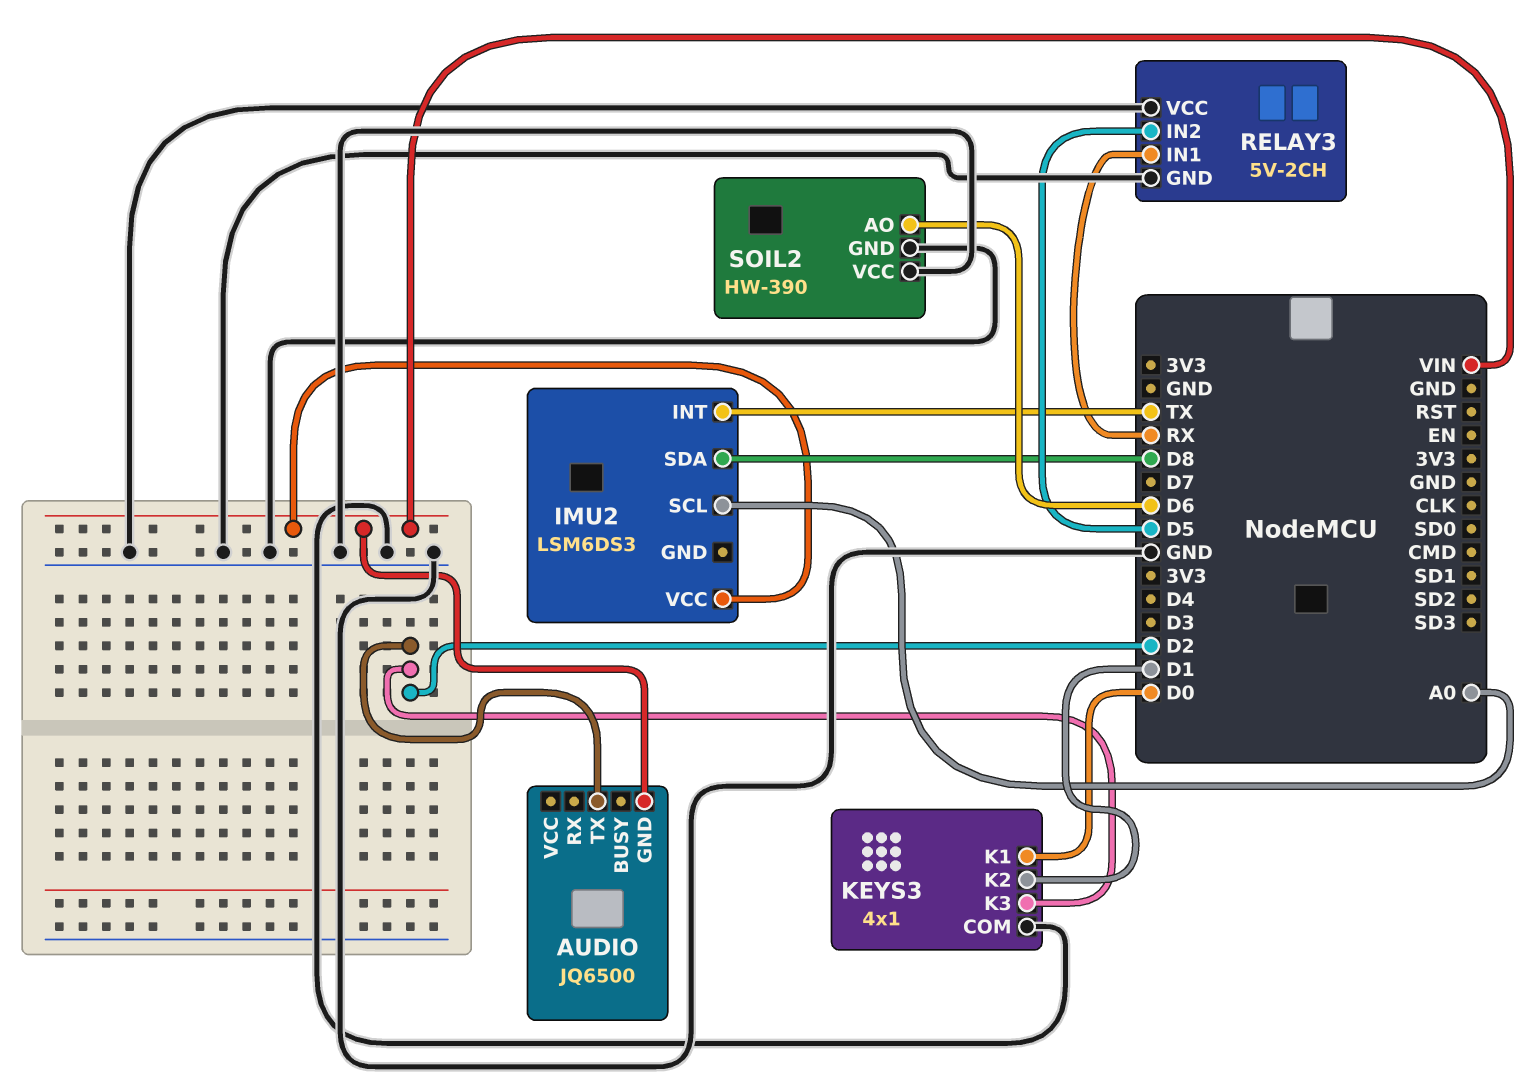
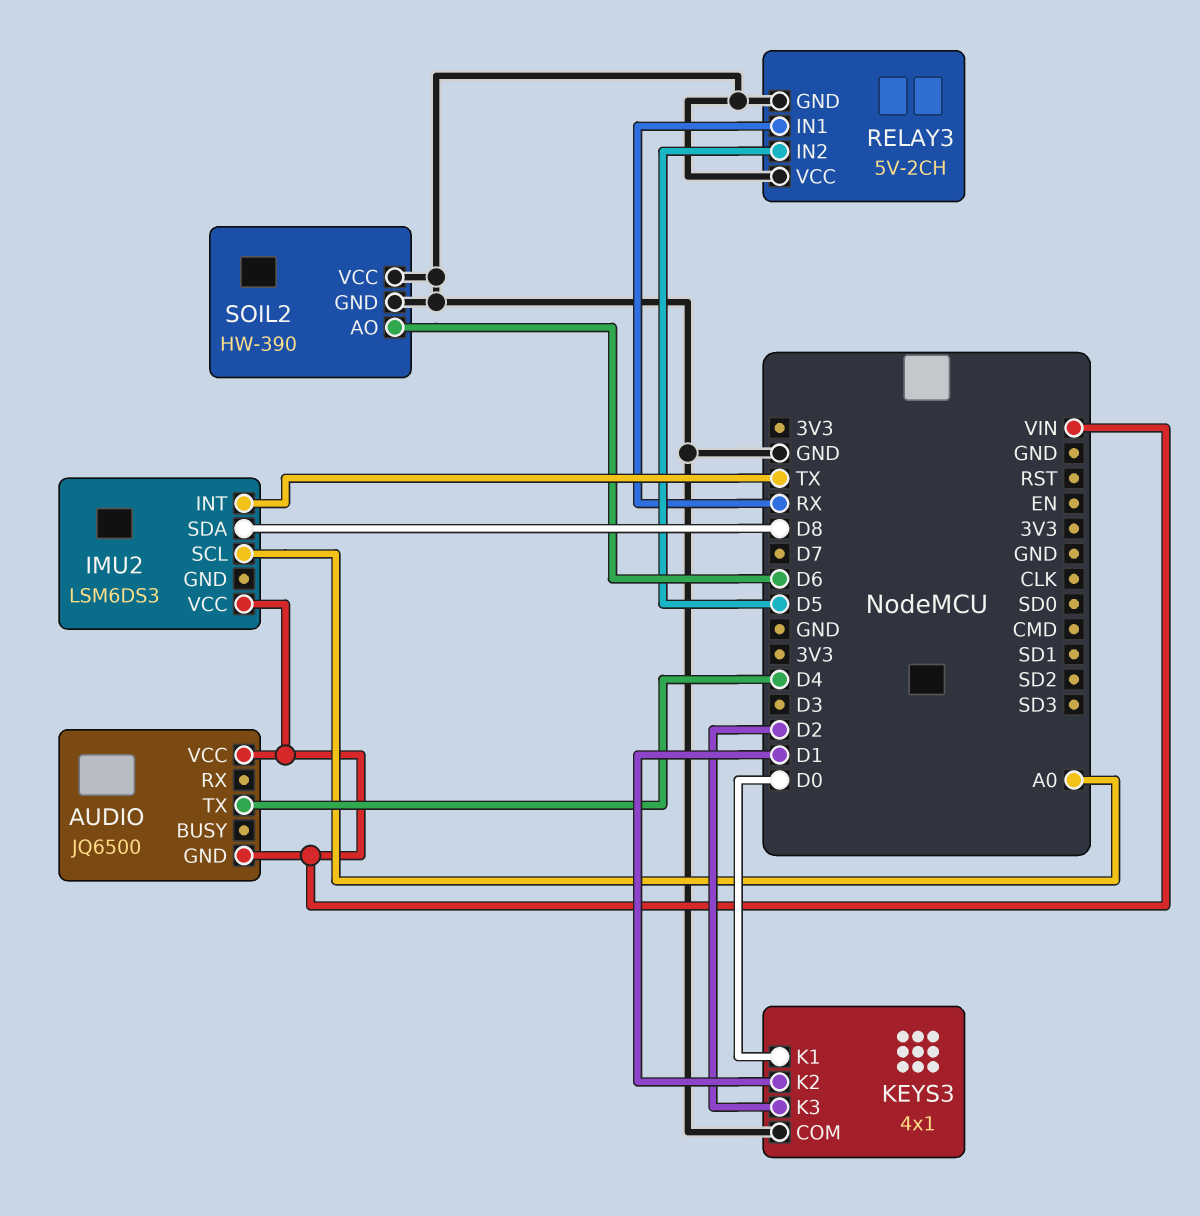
AUDIO pin TX: D2 -> D4
AUDIO pin VCC: none -> VIN

